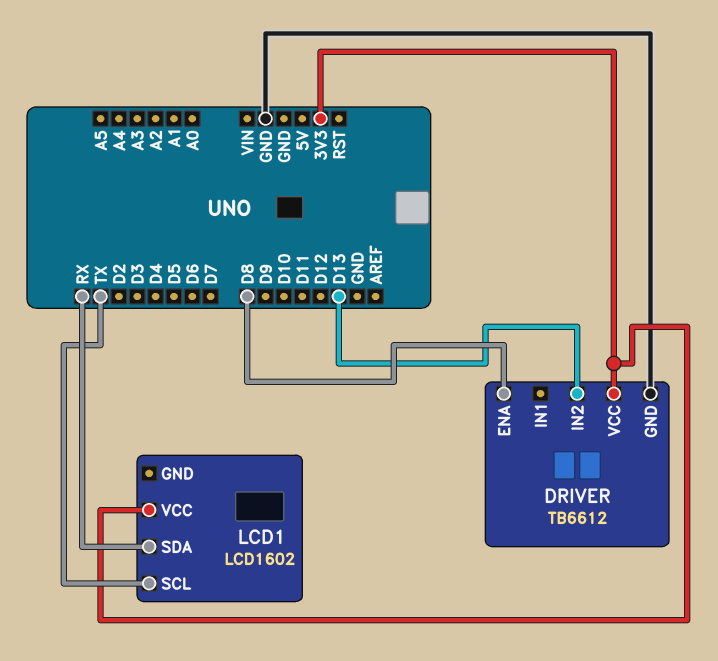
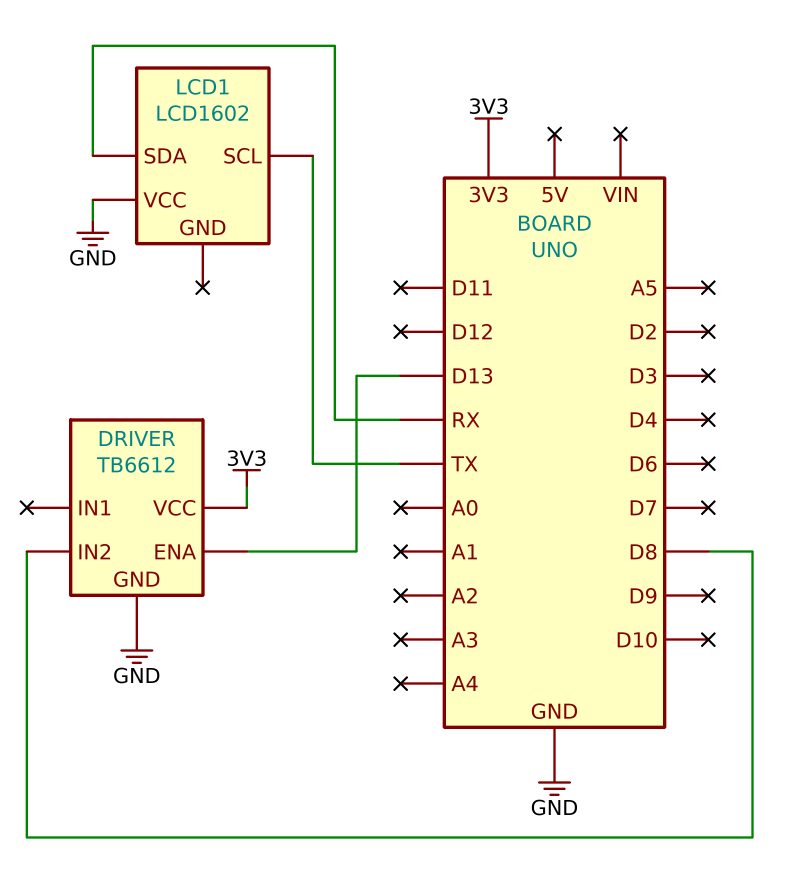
DRIVER pin ENA: D8 -> D13
DRIVER pin IN2: D13 -> D8
LCD1 pin VCC: 3V3 -> GND

